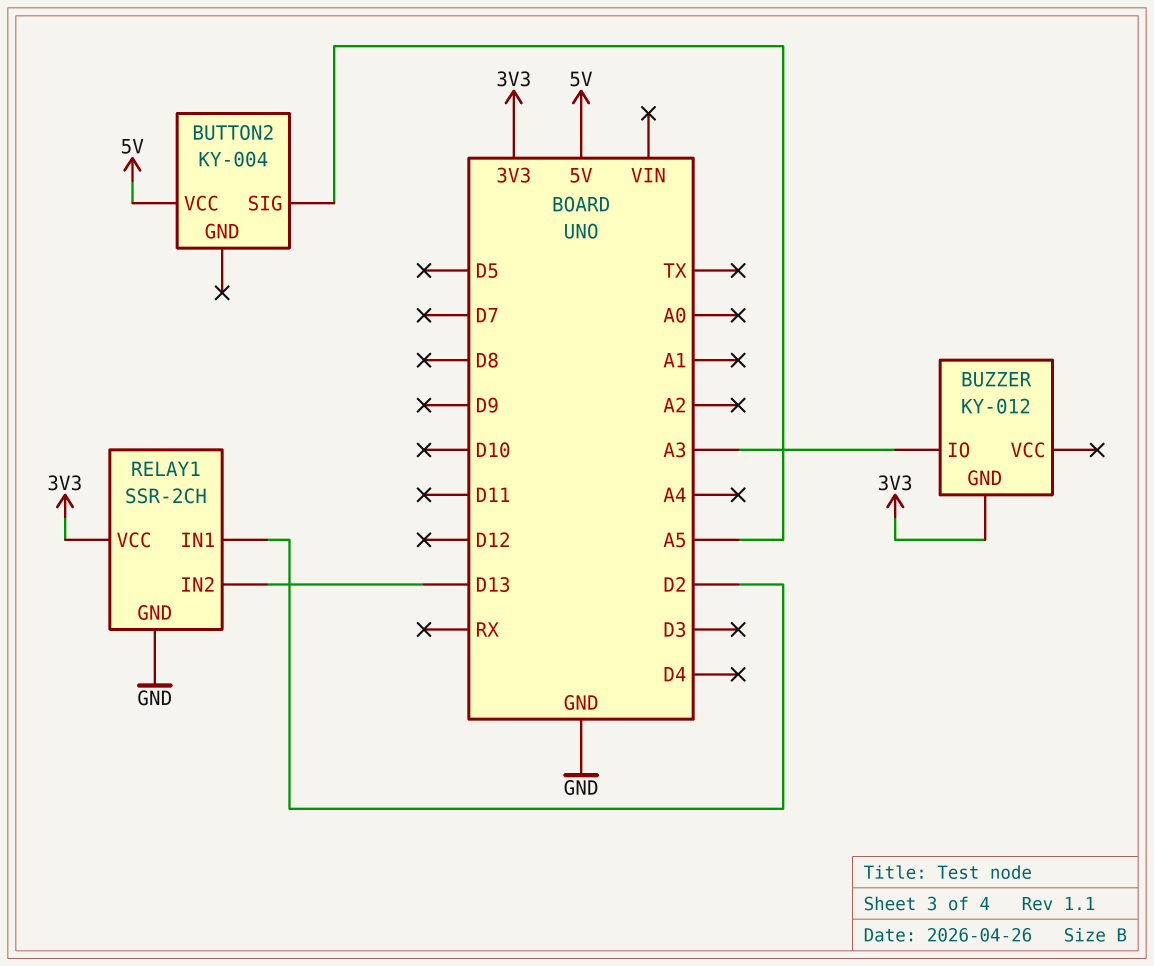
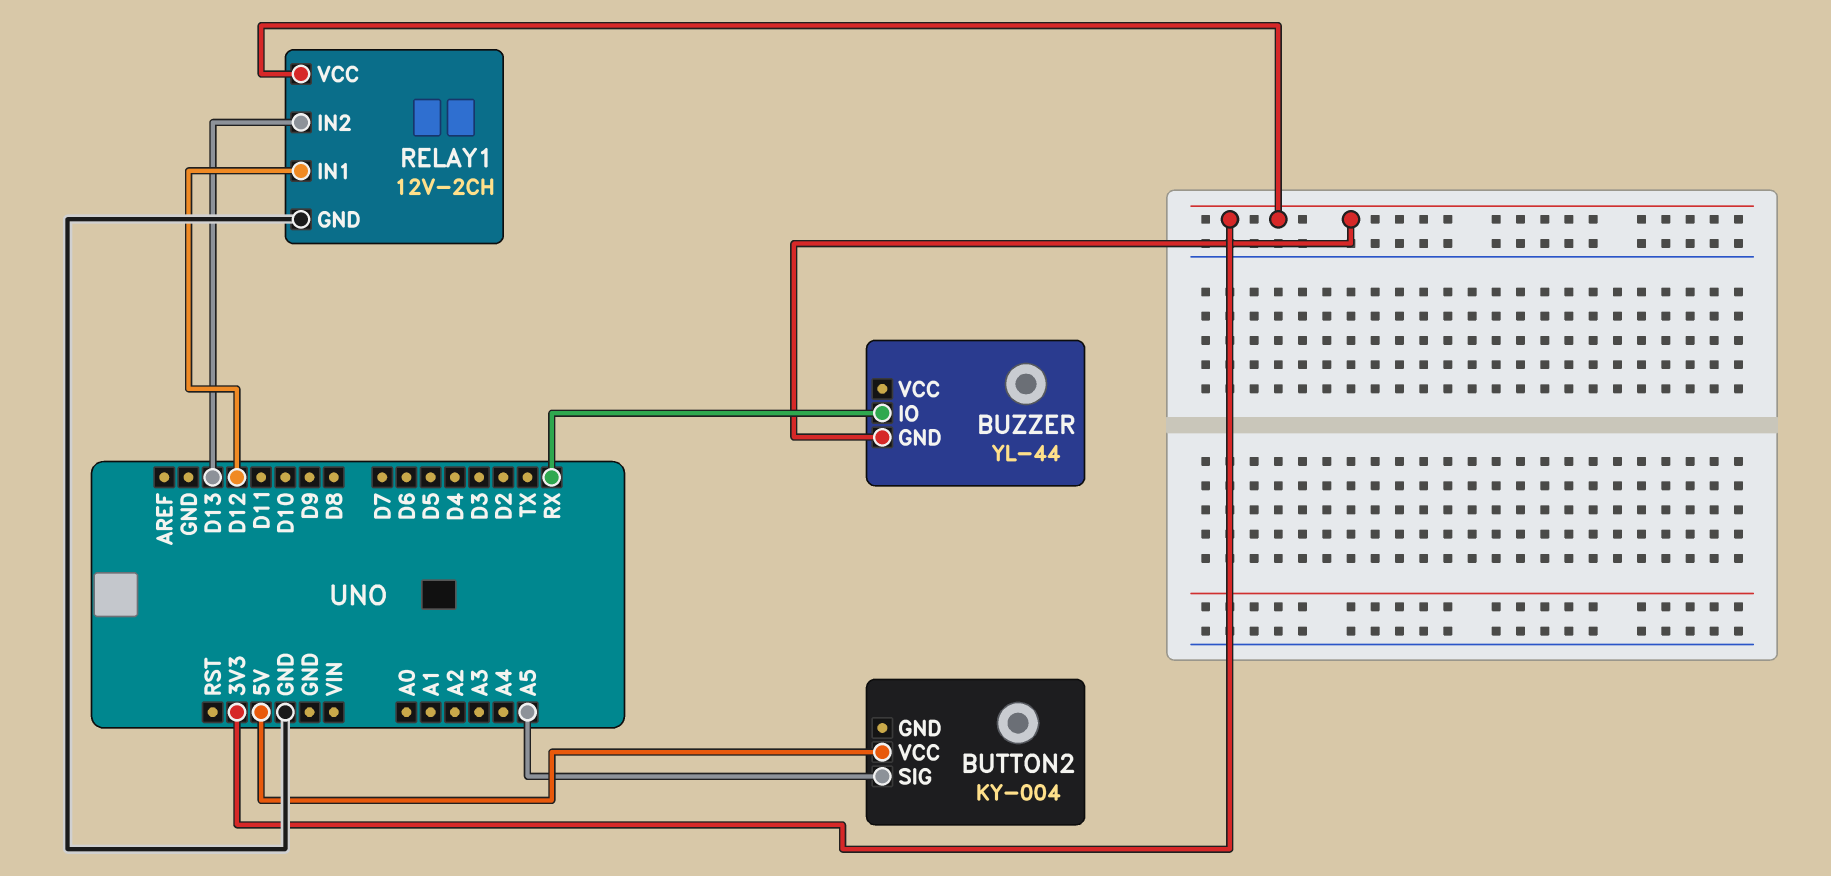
BUZZER: KY-012 -> YL-44
BUZZER pin IO: A3 -> RX
RELAY1: SSR-2CH -> 12V-2CH
RELAY1 pin IN1: D2 -> D12

